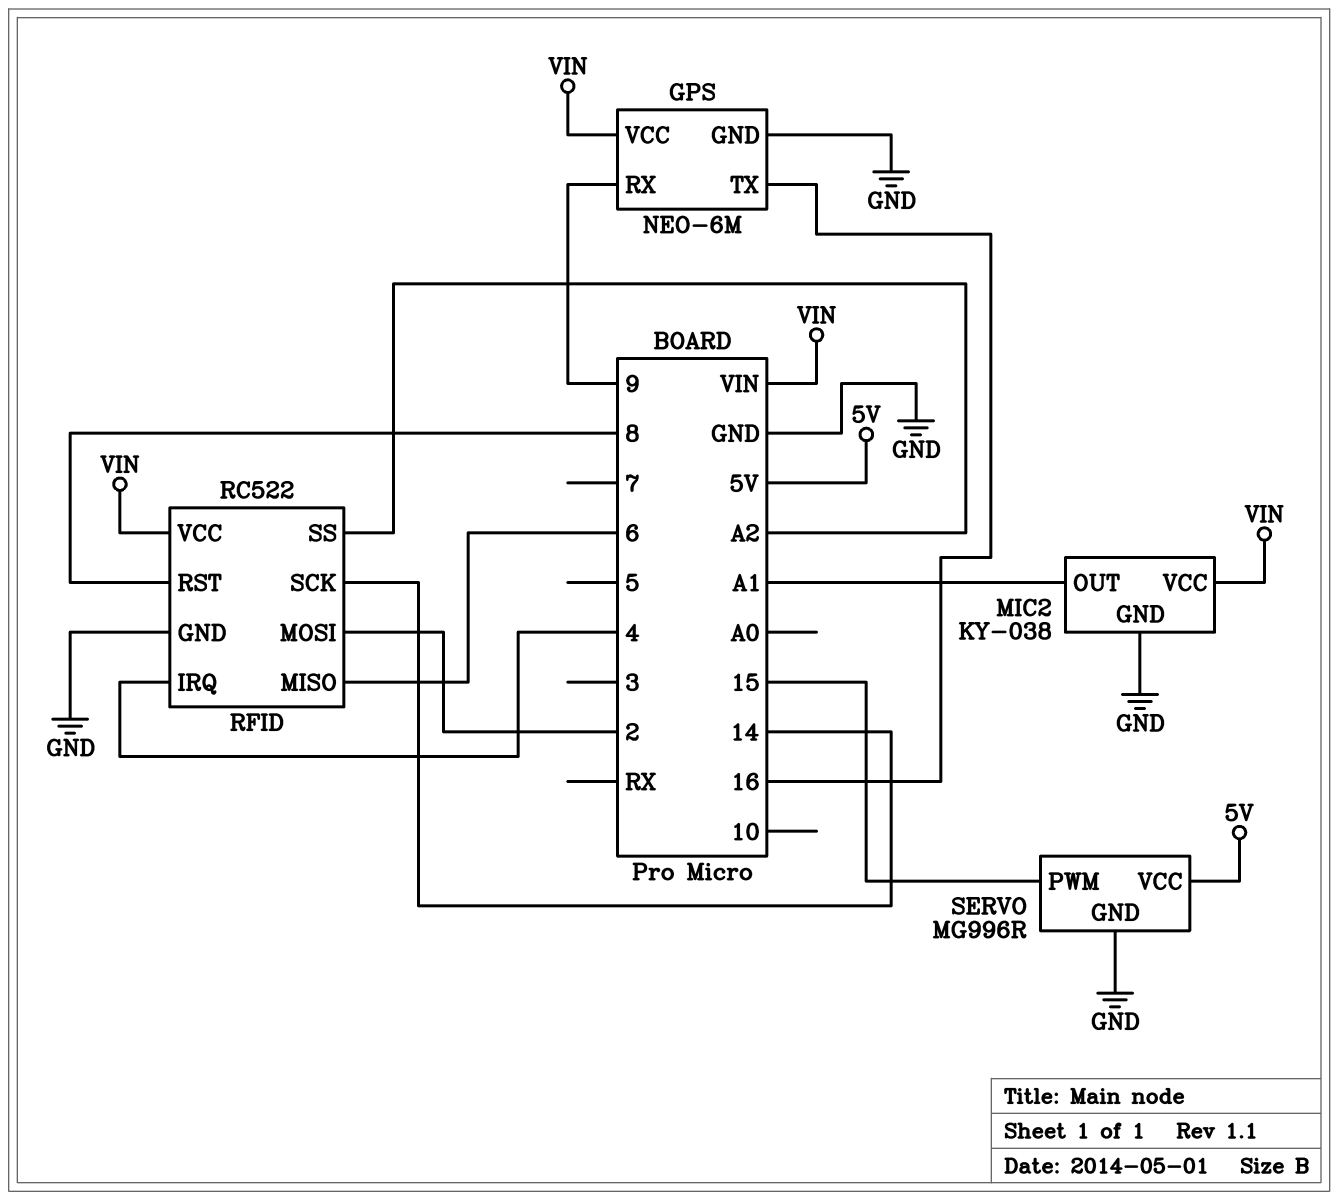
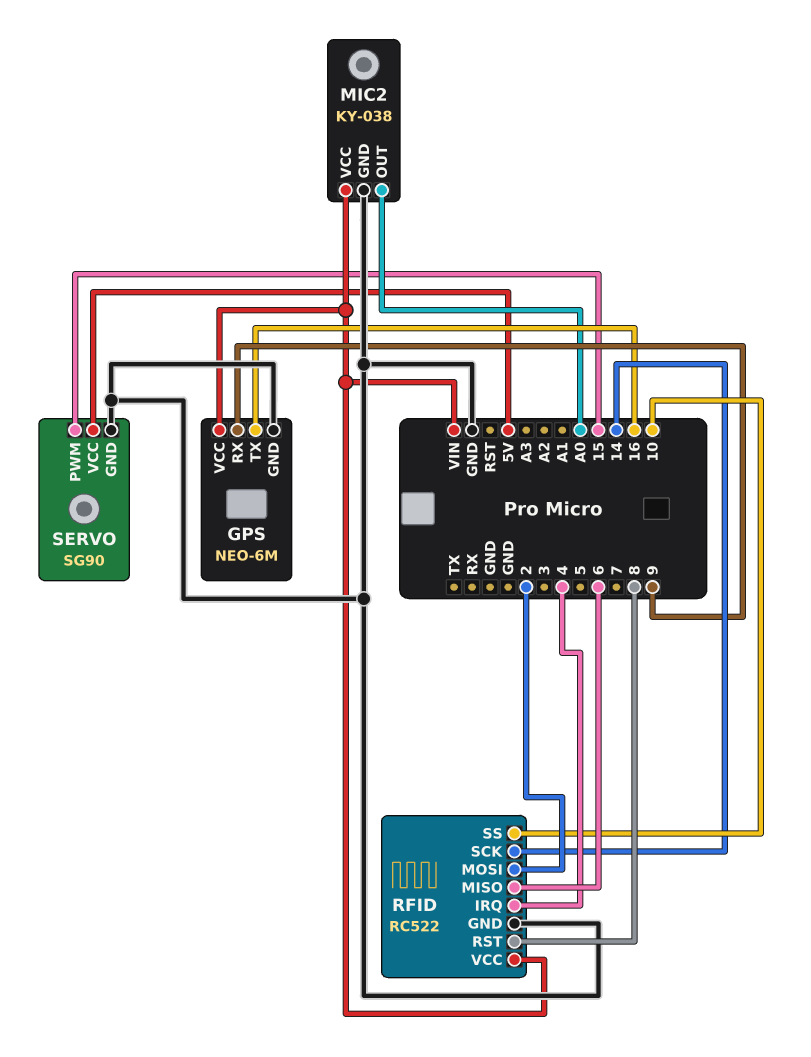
MIC2 pin OUT: A1 -> A0
RFID pin SS: A2 -> 10
SERVO: MG996R -> SG90

